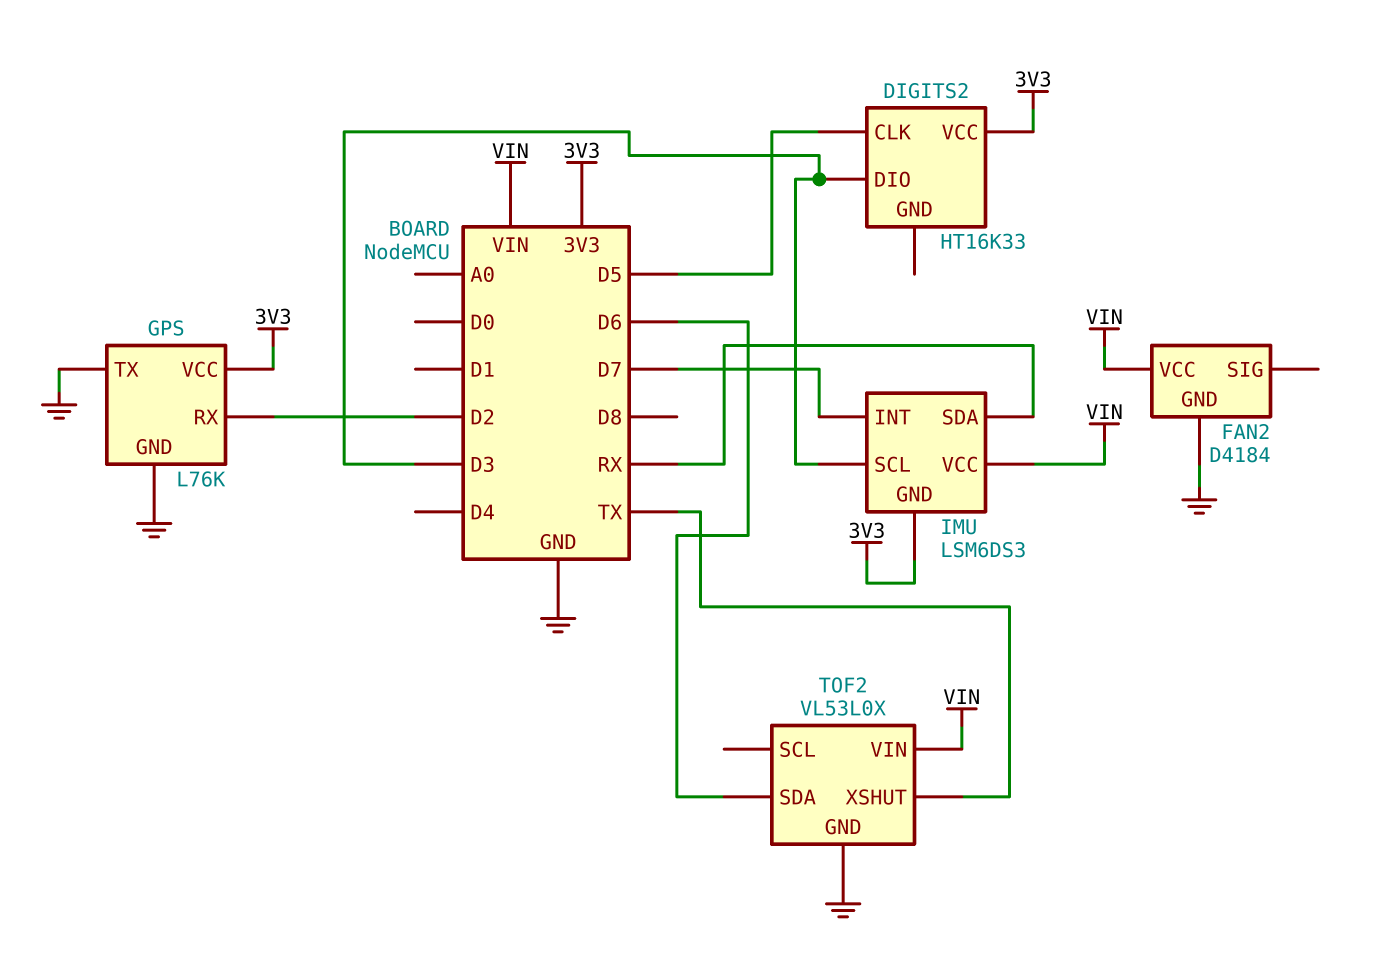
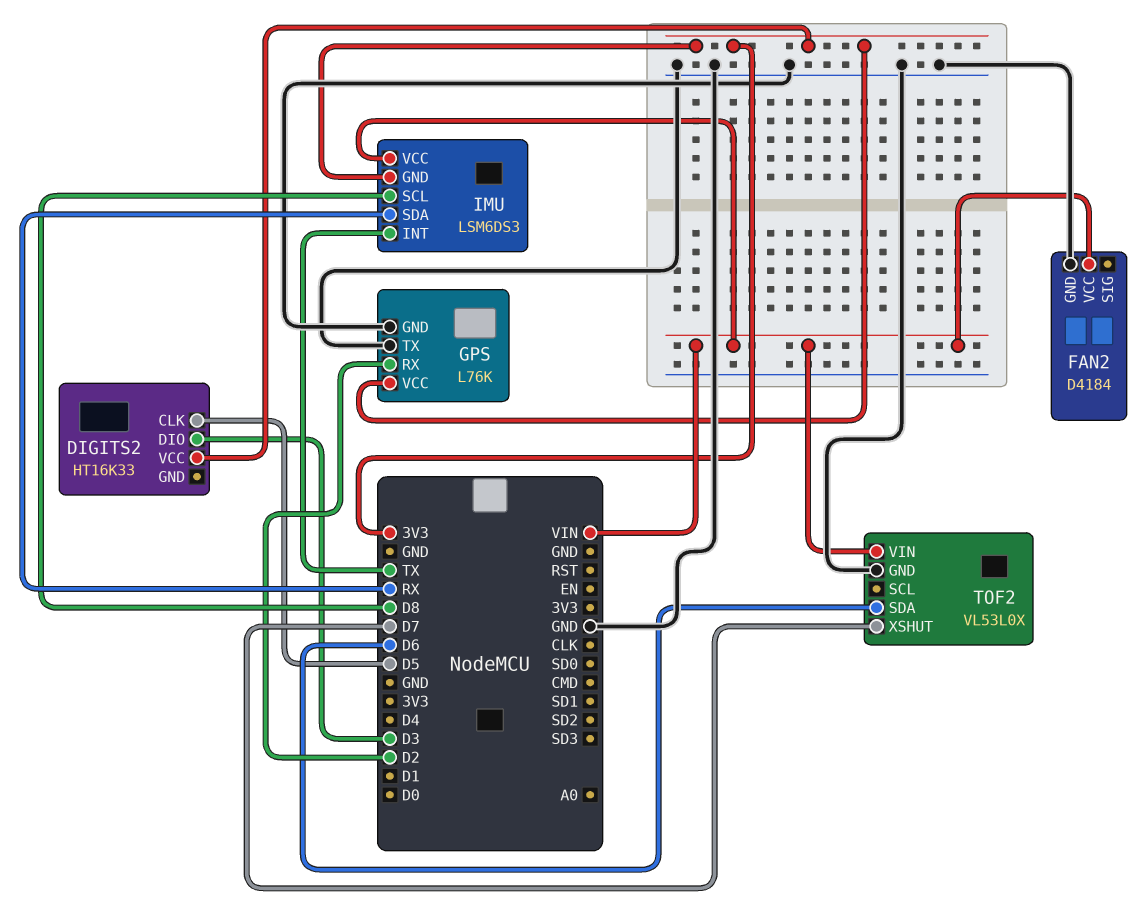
IMU pin INT: D7 -> TX
IMU pin SCL: D3 -> D8
TOF2 pin XSHUT: TX -> D7

